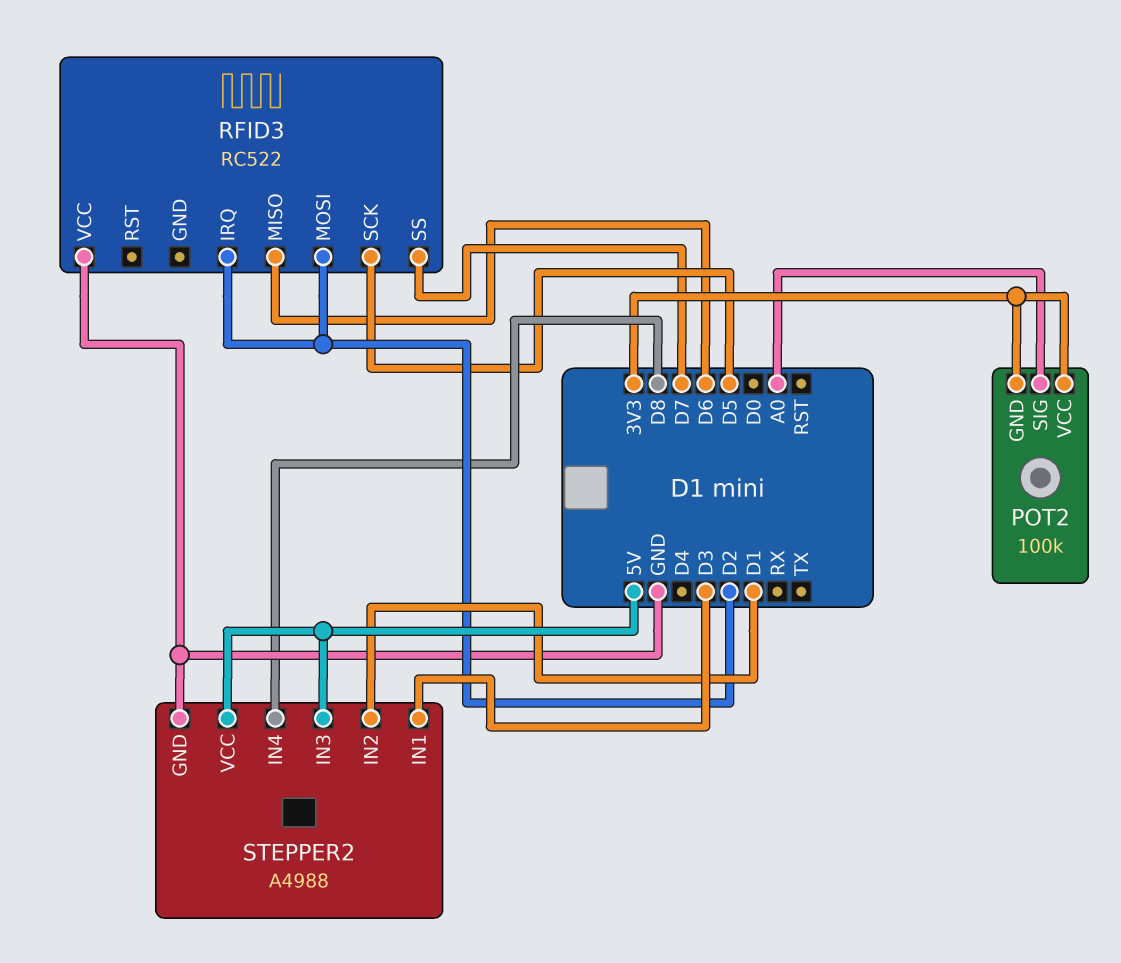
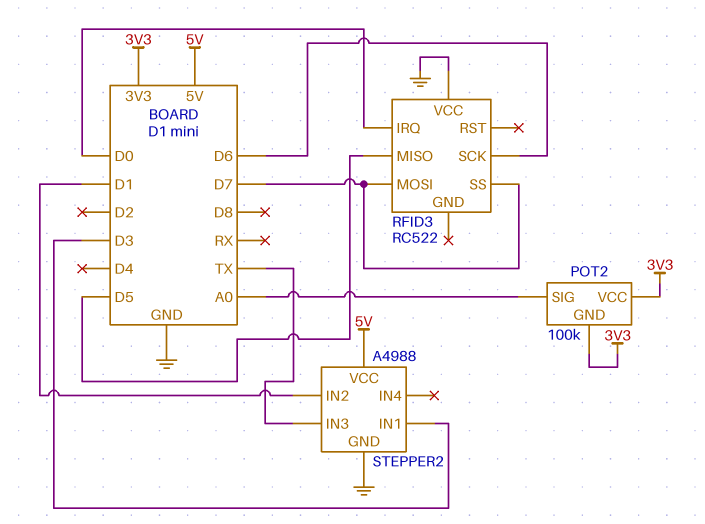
RFID3 pin IRQ: D2 -> D0
RFID3 pin MISO: D6 -> D5
RFID3 pin MOSI: D2 -> D7
RFID3 pin SCK: D5 -> D6
STEPPER2 pin IN3: 5V -> TX
STEPPER2 pin IN4: D8 -> none

